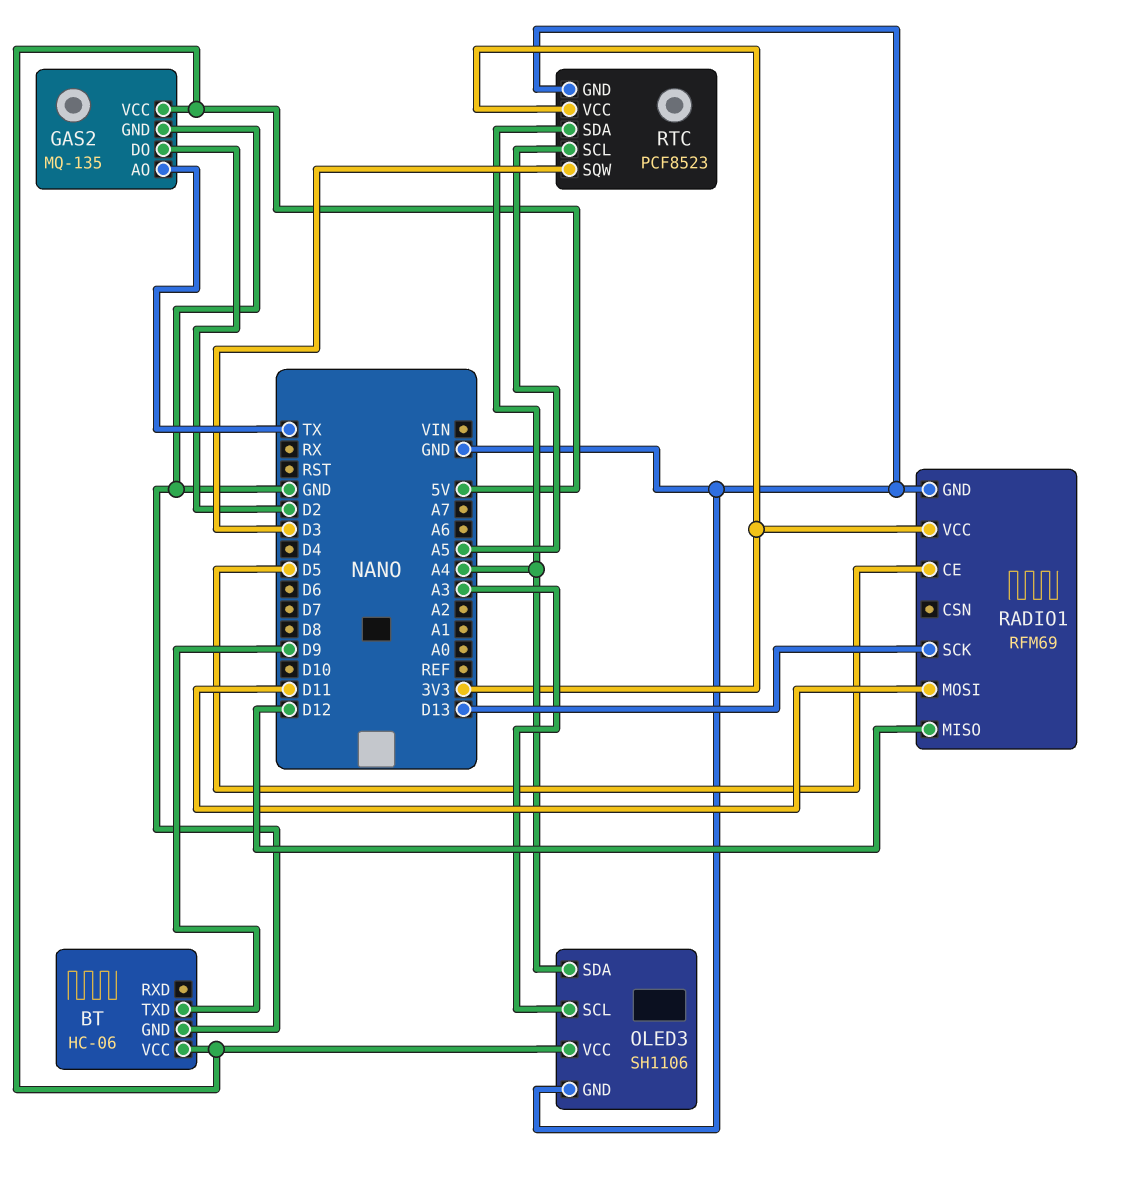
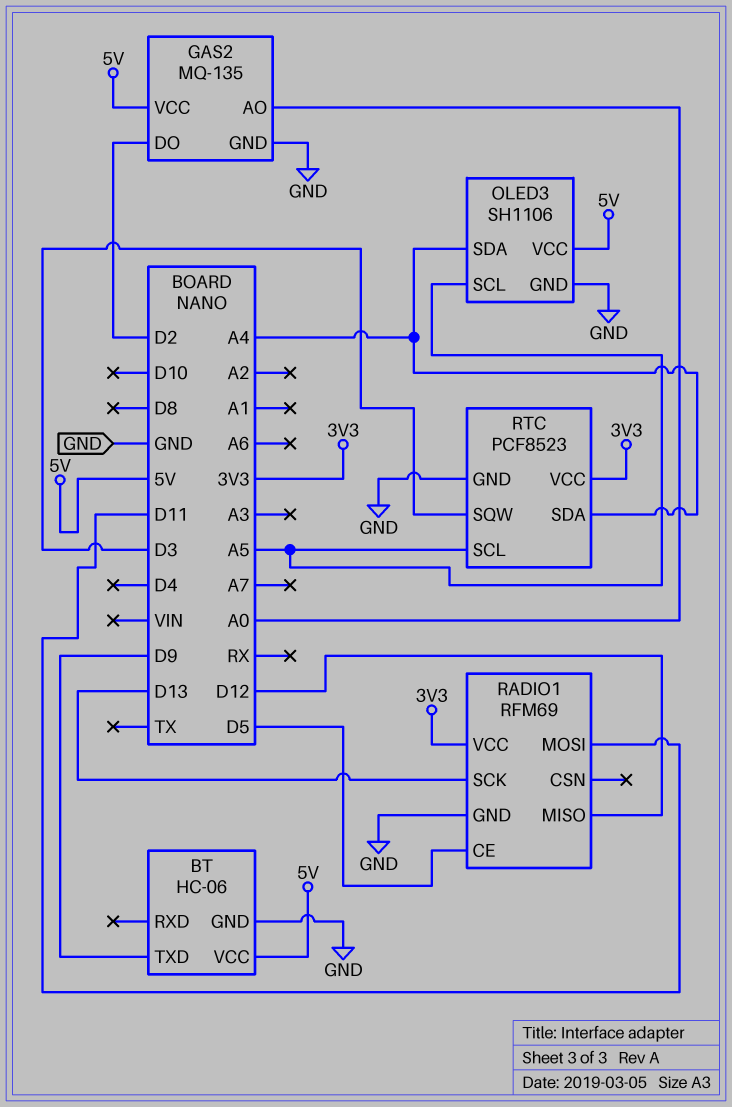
GAS2 pin AO: TX -> A0
OLED3 pin SCL: A3 -> A5

